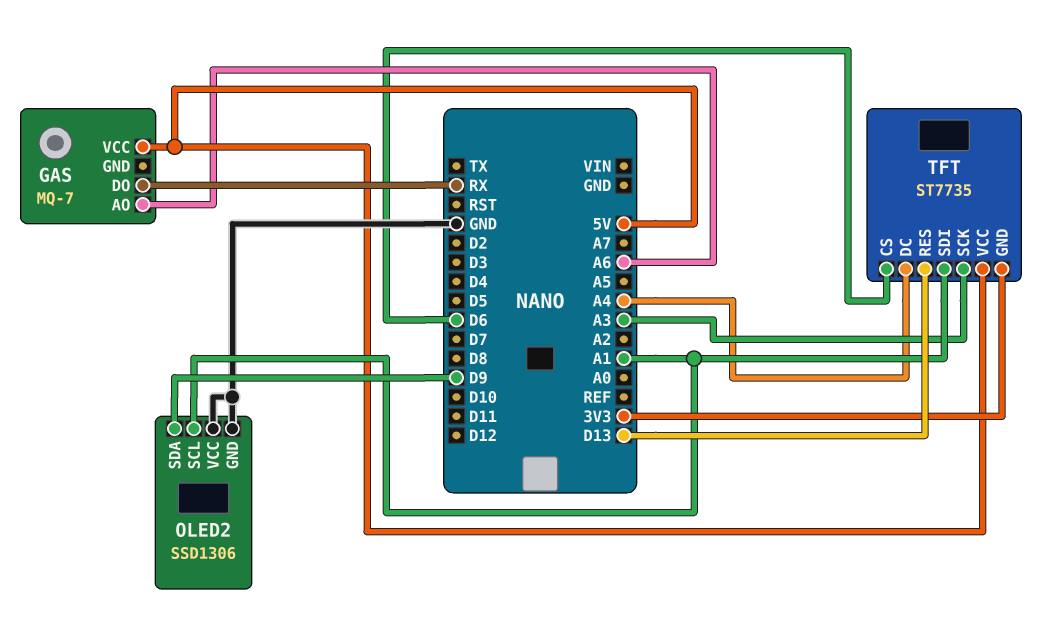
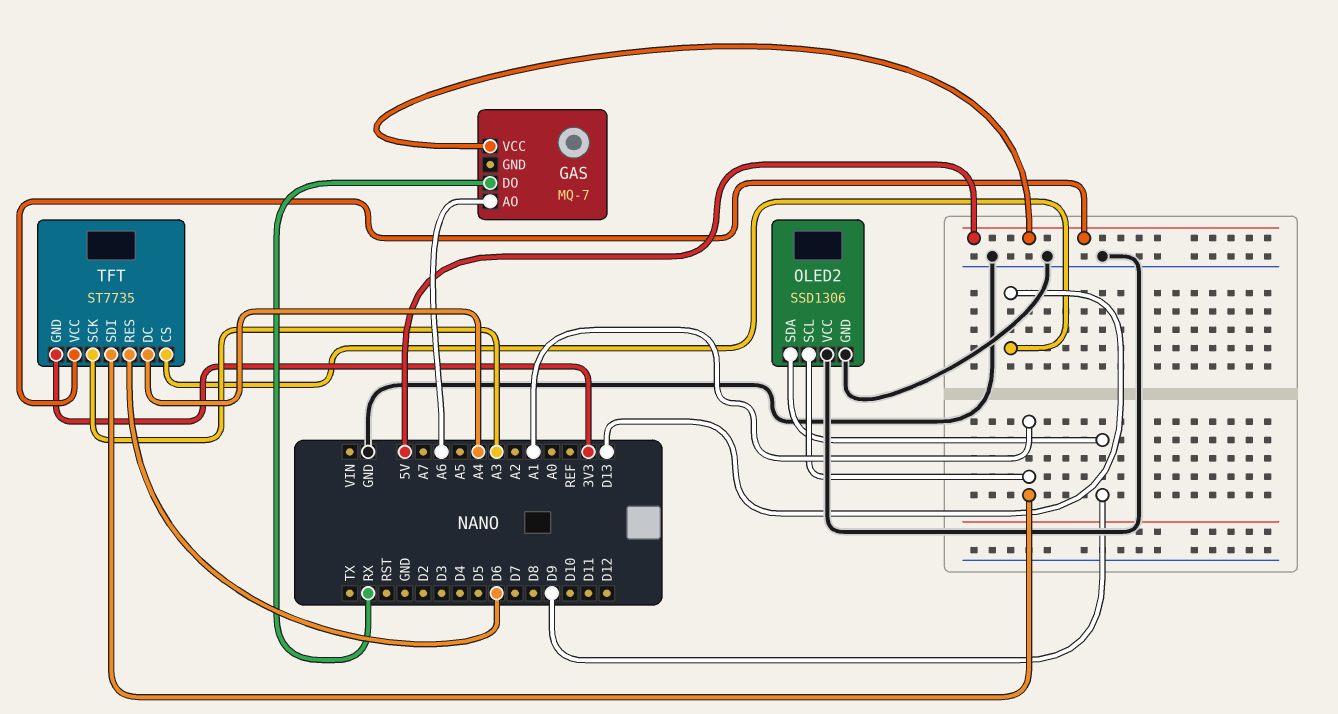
TFT pin CS: D6 -> D13
TFT pin RES: D13 -> D6

